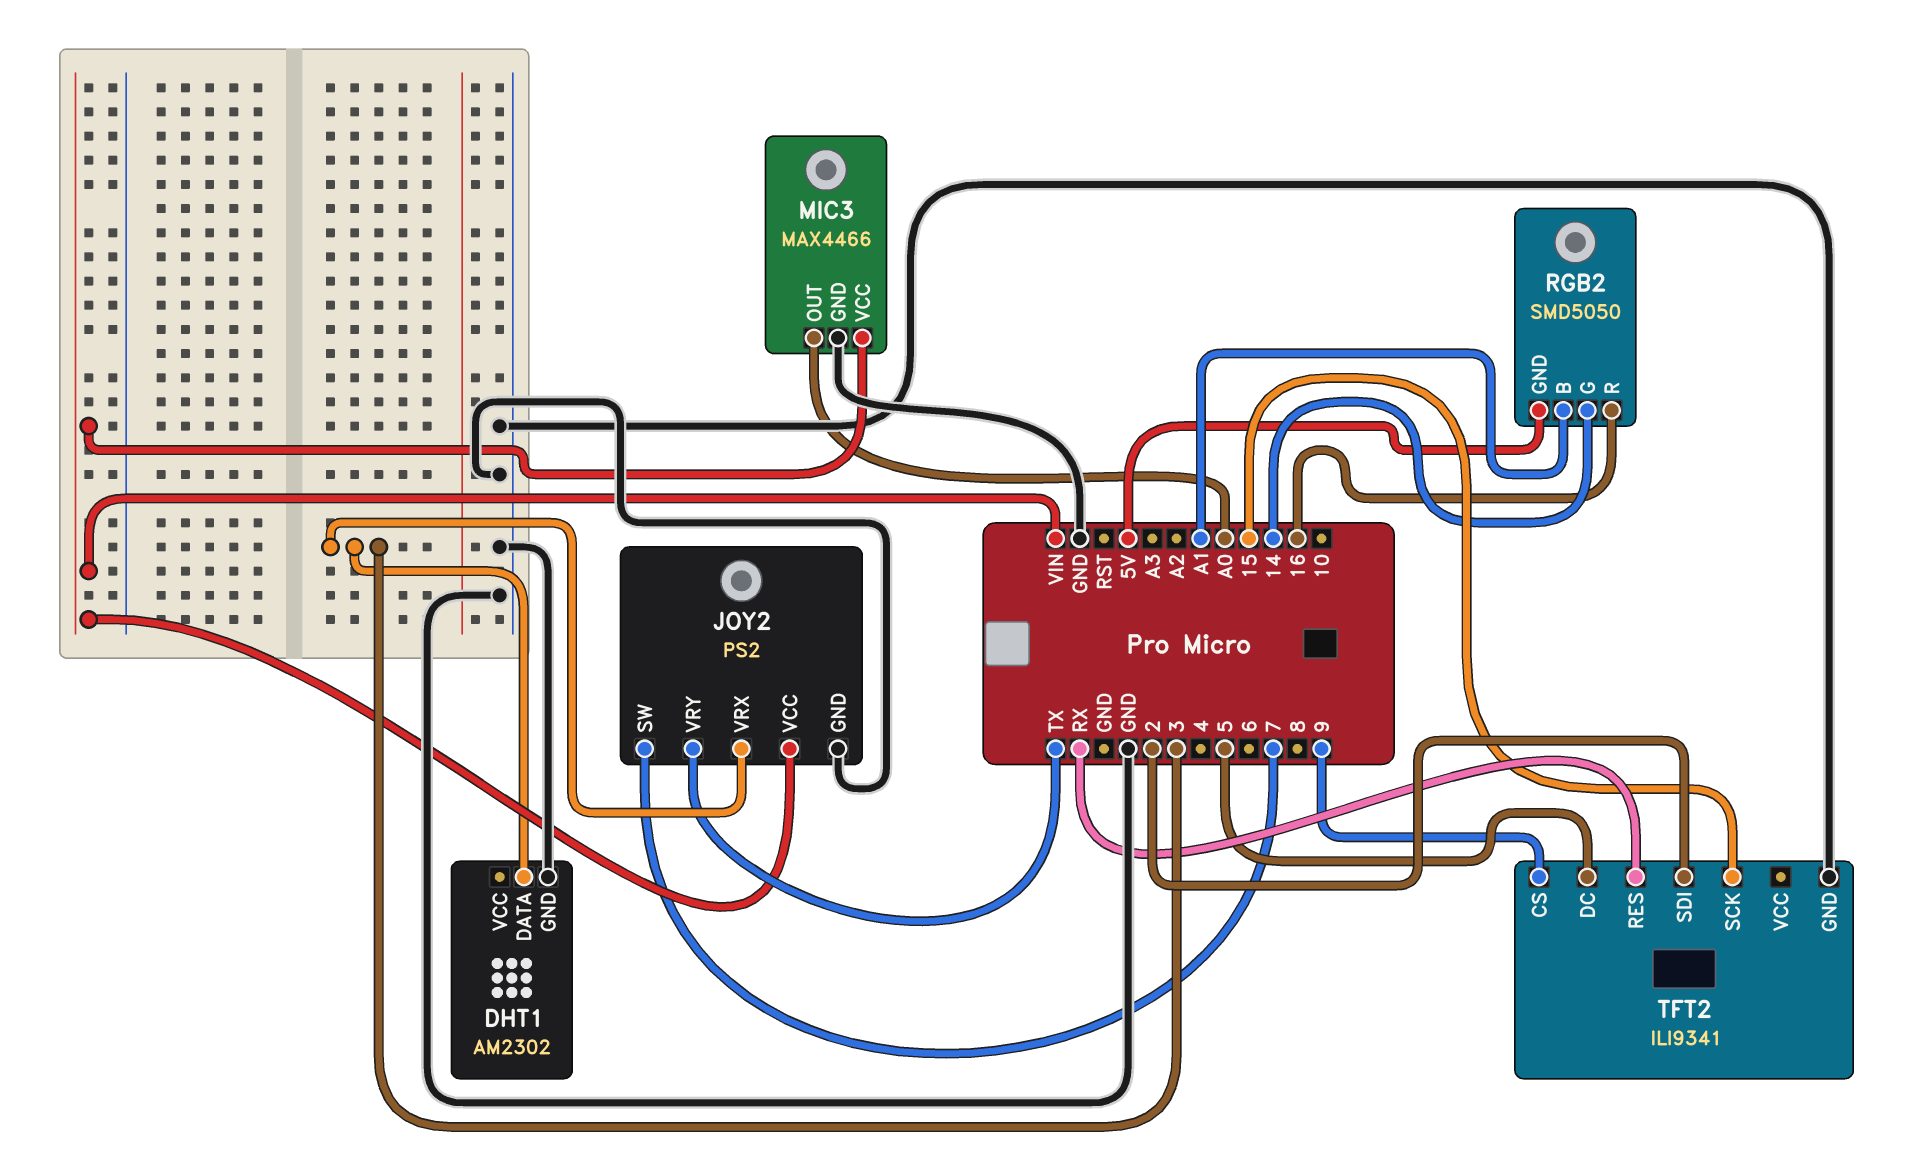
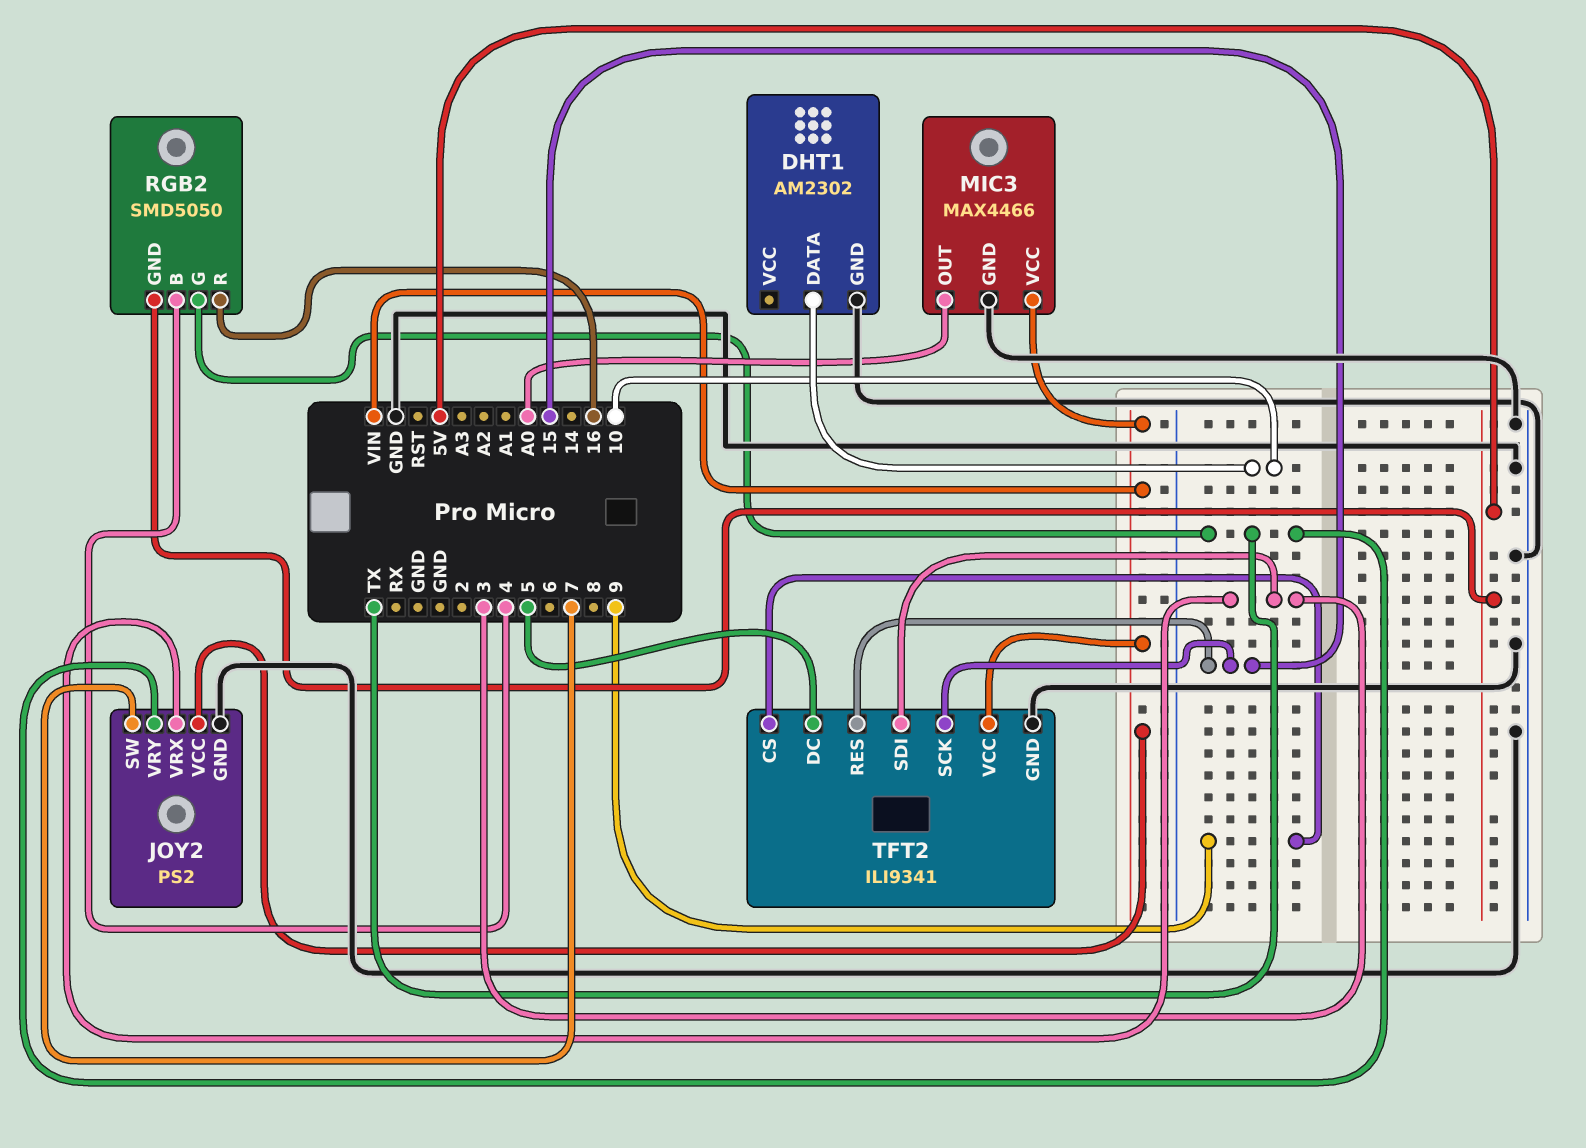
DHT1 pin DATA: 3 -> 10
RGB2 pin B: A1 -> 4
RGB2 pin G: 14 -> TX
TFT2 pin RES: RX -> 15
TFT2 pin SDI: 2 -> 3
TFT2 pin VCC: none -> VIN

